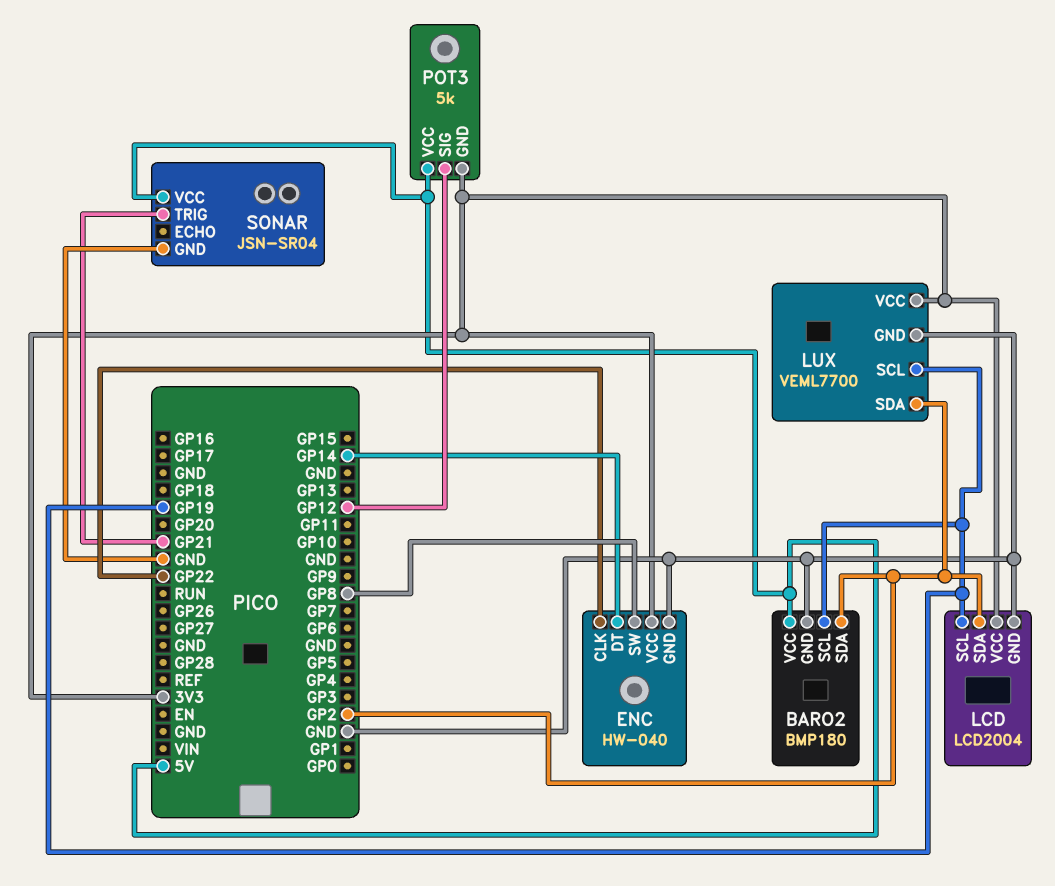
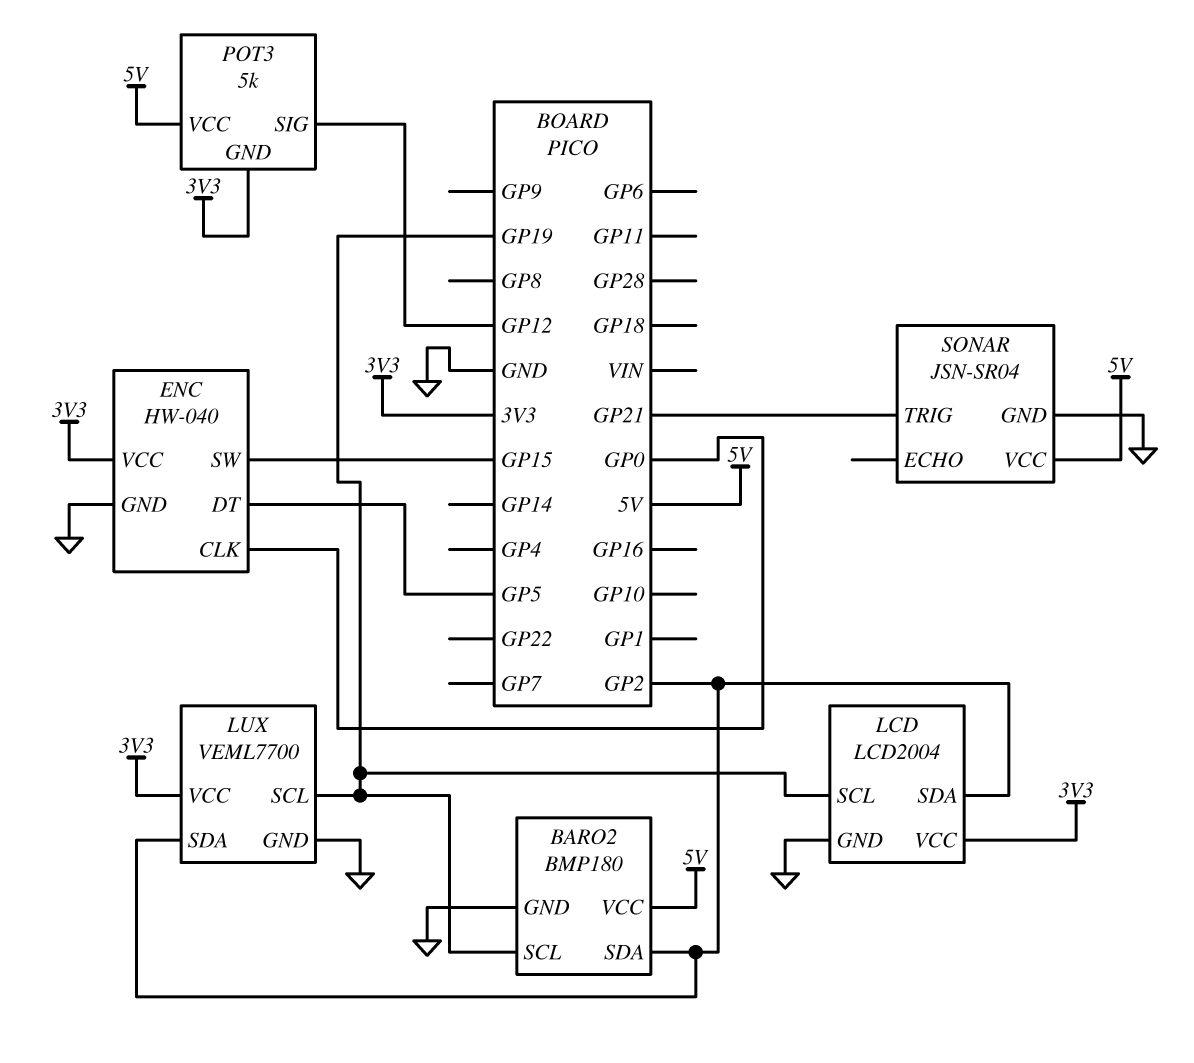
ENC pin CLK: GP22 -> GP0
ENC pin DT: GP14 -> GP5
ENC pin SW: GP8 -> GP15

